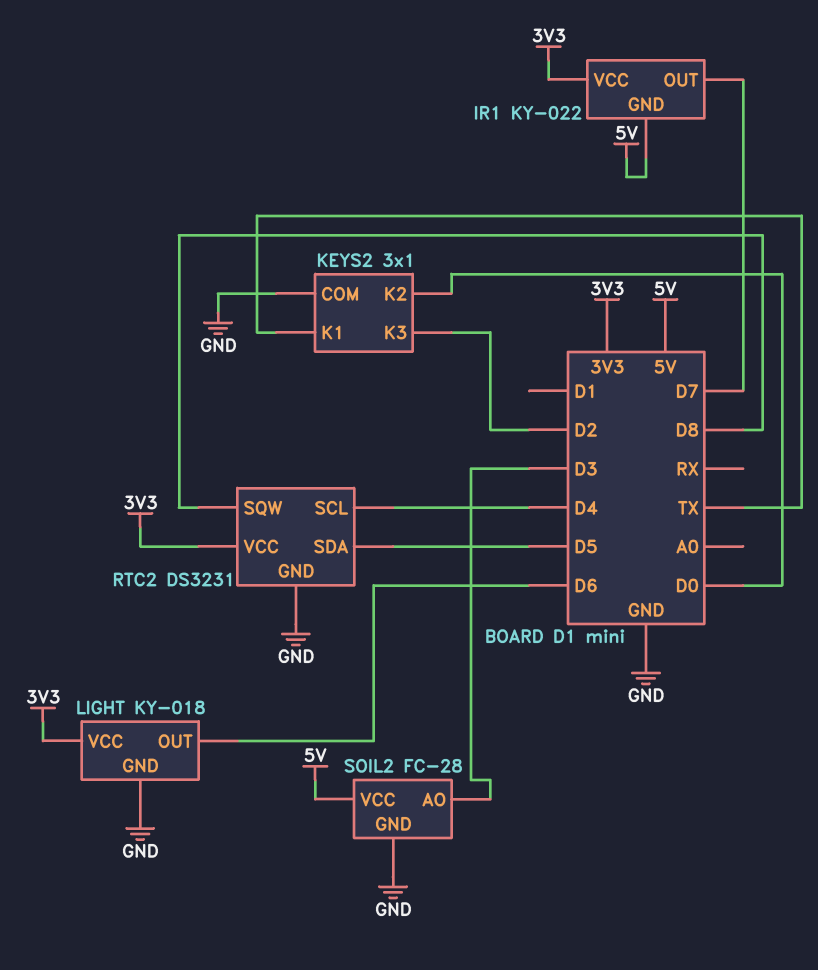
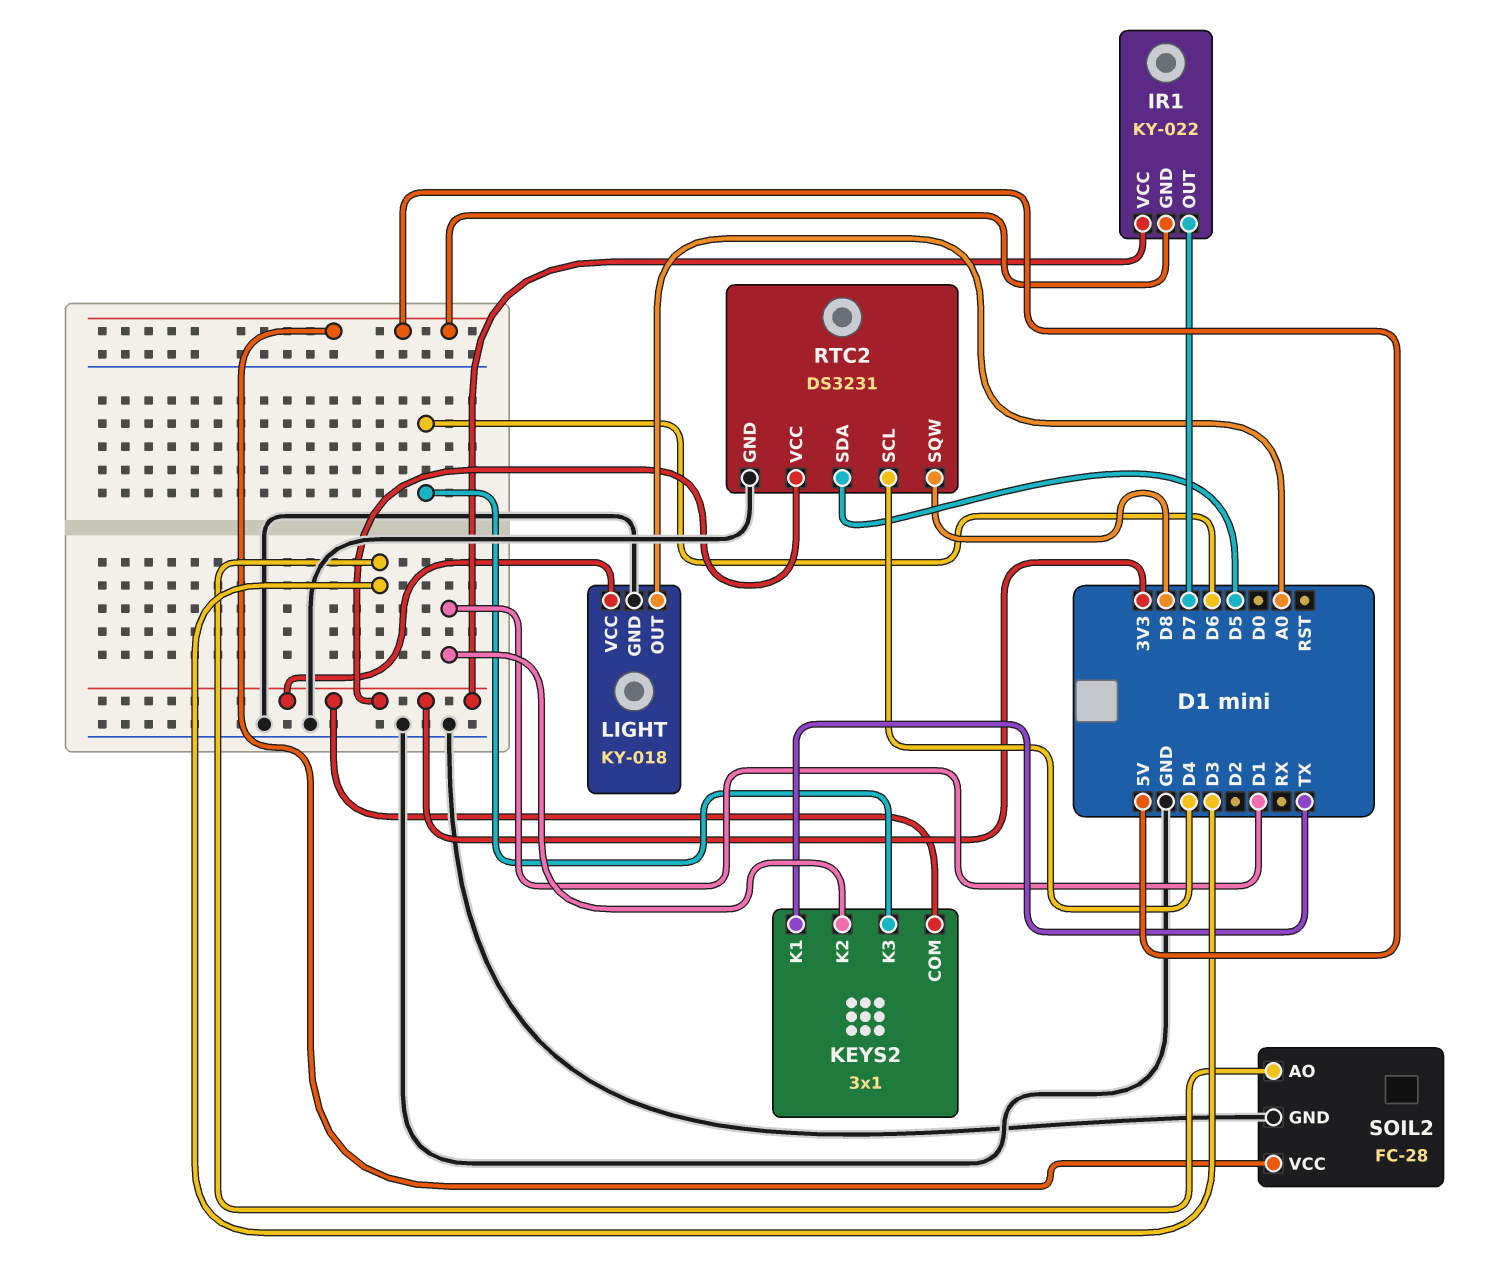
KEYS2 pin COM: GND -> 3V3
KEYS2 pin K2: D0 -> D1
KEYS2 pin K3: D2 -> D6
LIGHT pin OUT: D6 -> A0

